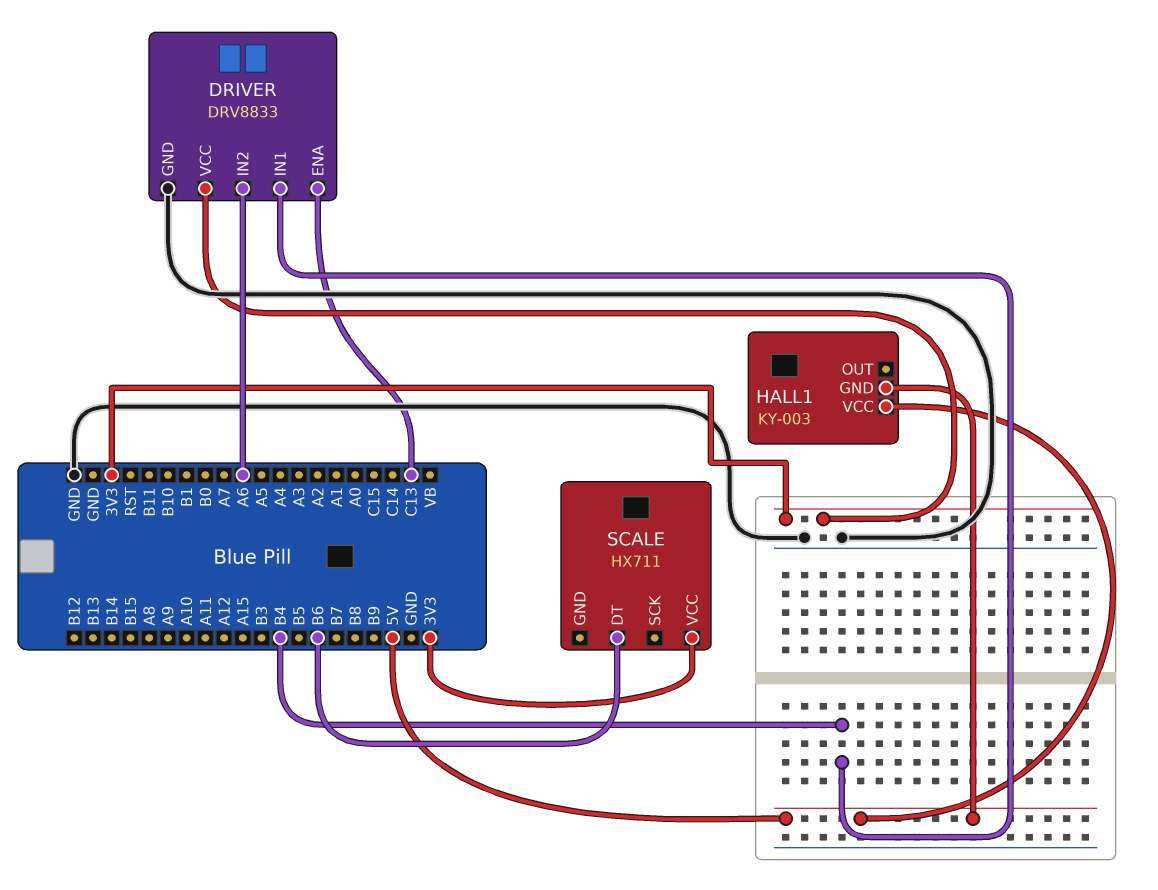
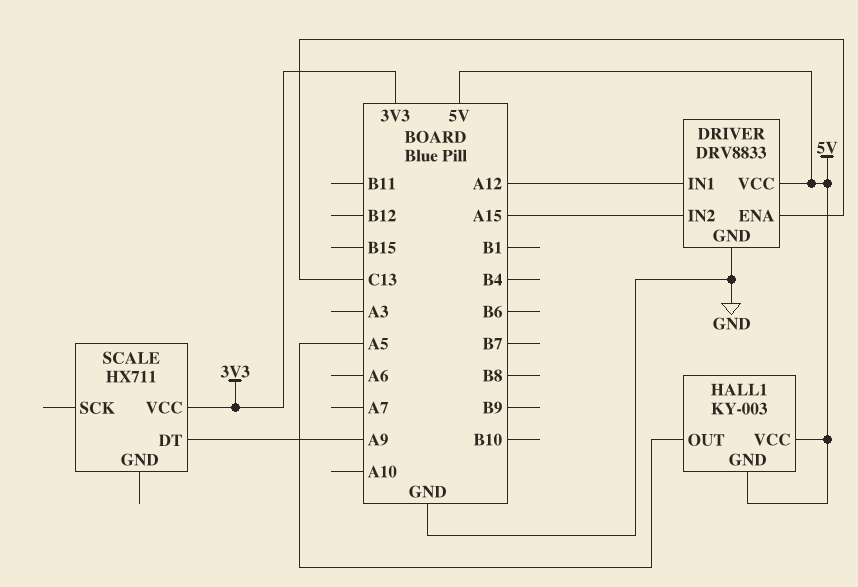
DRIVER pin IN1: B4 -> A12
DRIVER pin IN2: A6 -> A15
DRIVER pin VCC: 3V3 -> 5V
HALL1 pin OUT: none -> A5
SCALE pin DT: B6 -> A9

